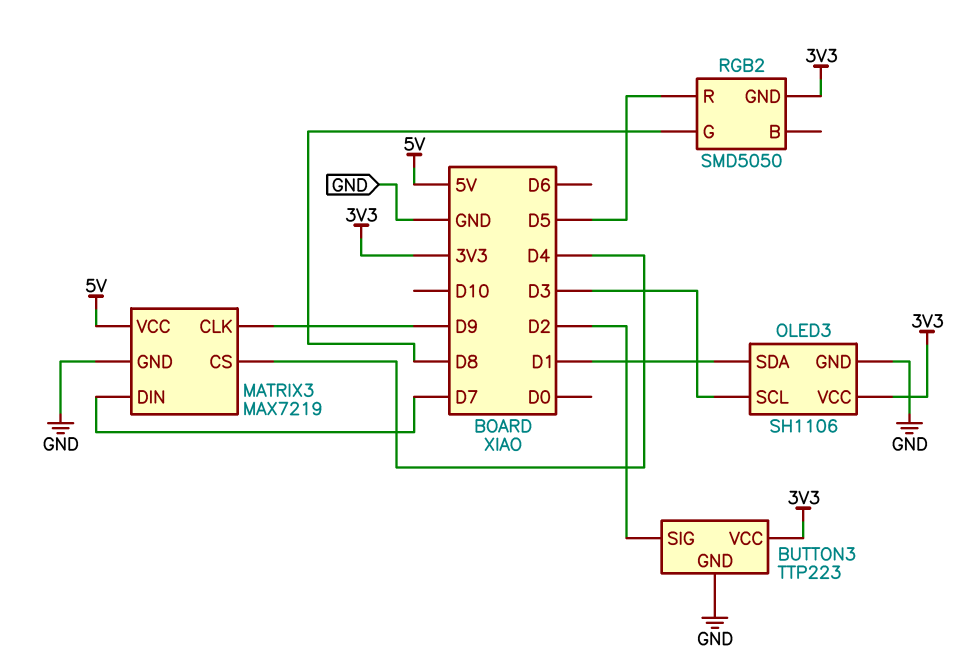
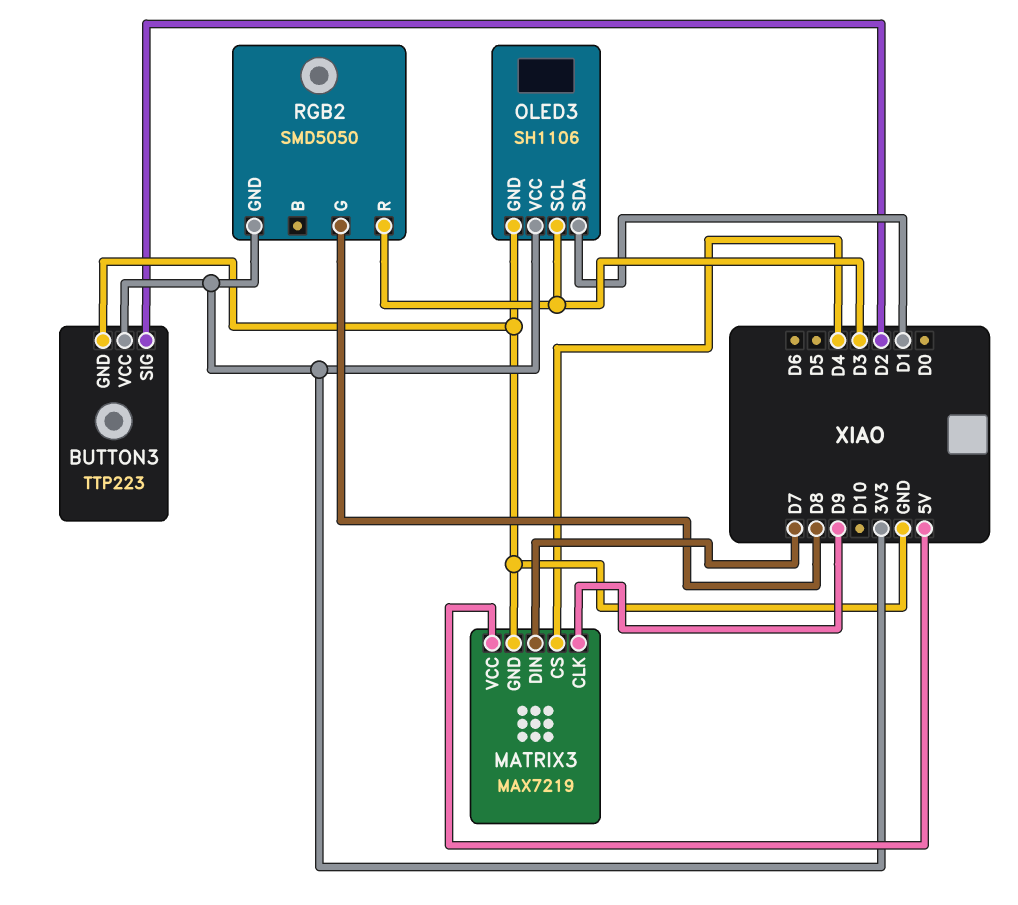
RGB2 pin R: D5 -> D3

